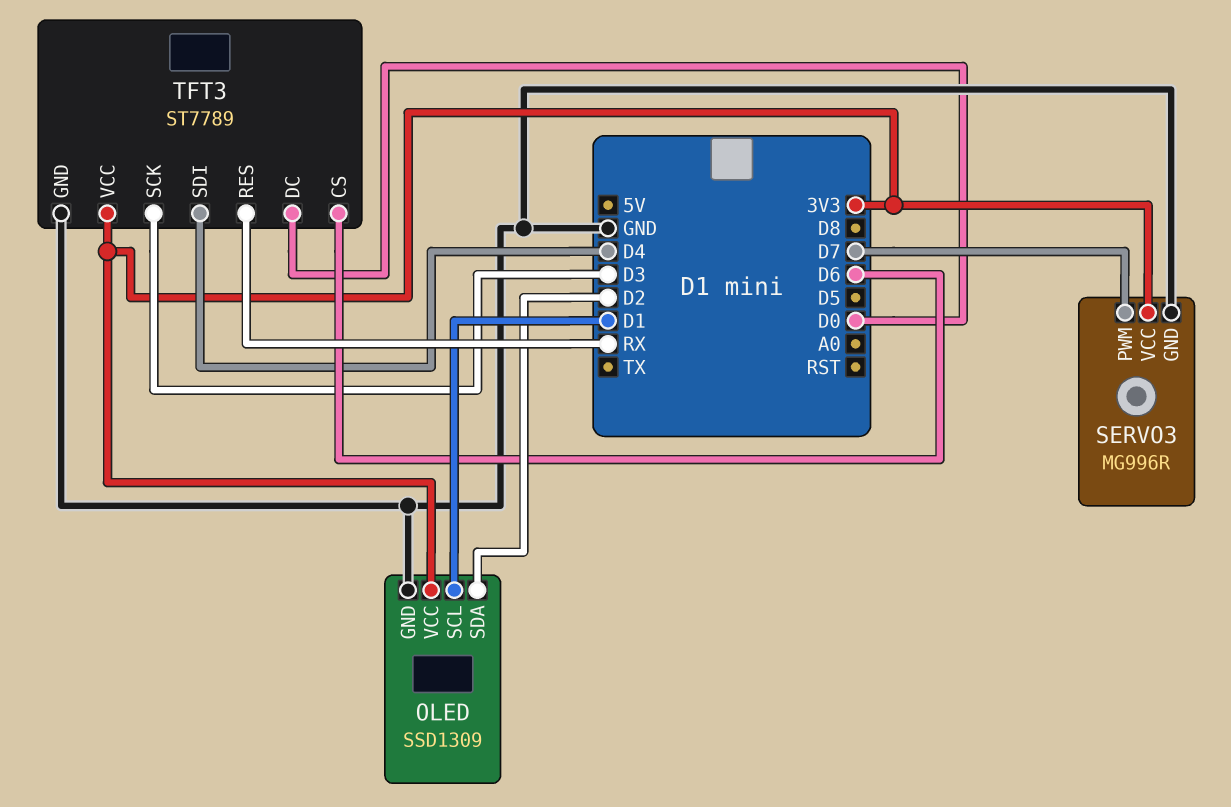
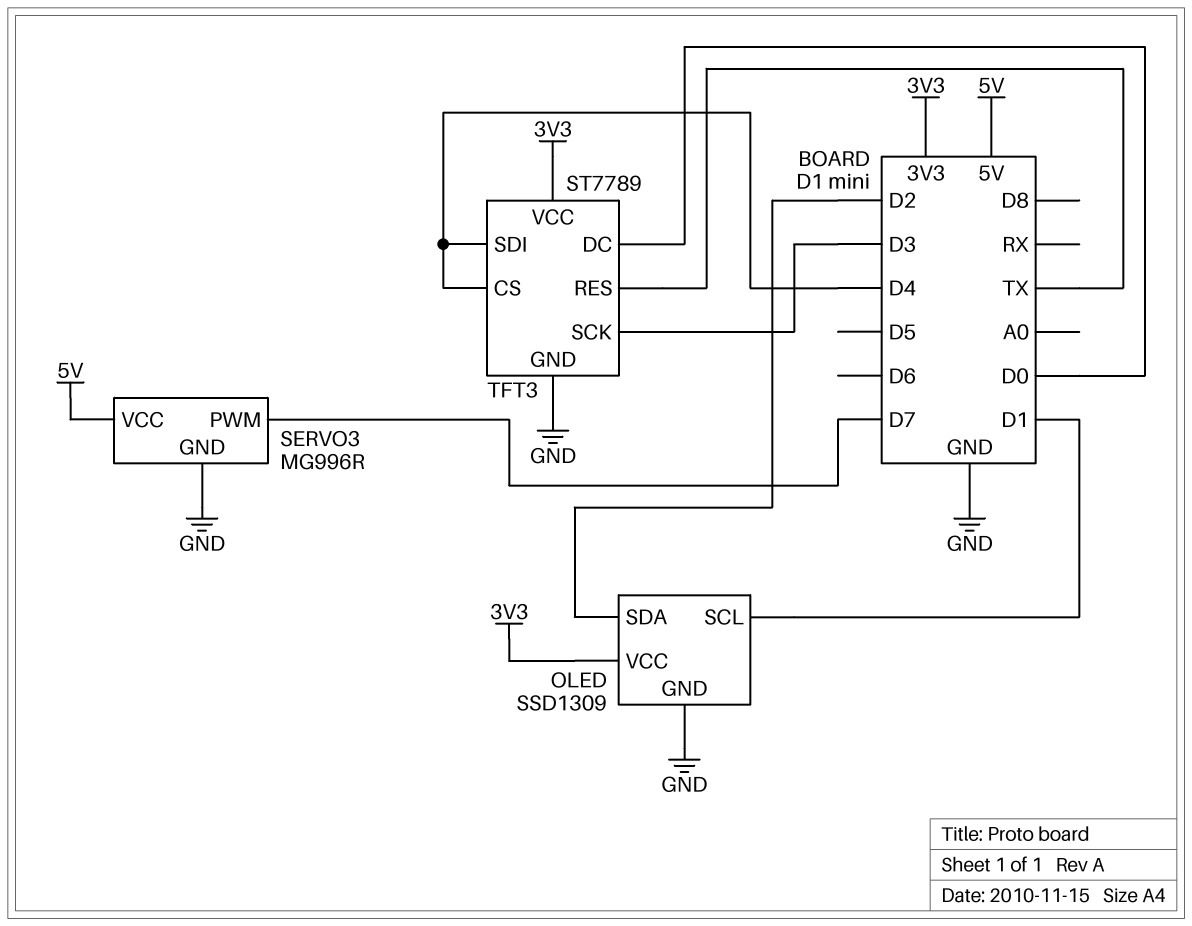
SERVO3 pin VCC: 3V3 -> 5V
TFT3 pin CS: D6 -> D4
TFT3 pin RES: RX -> TX

